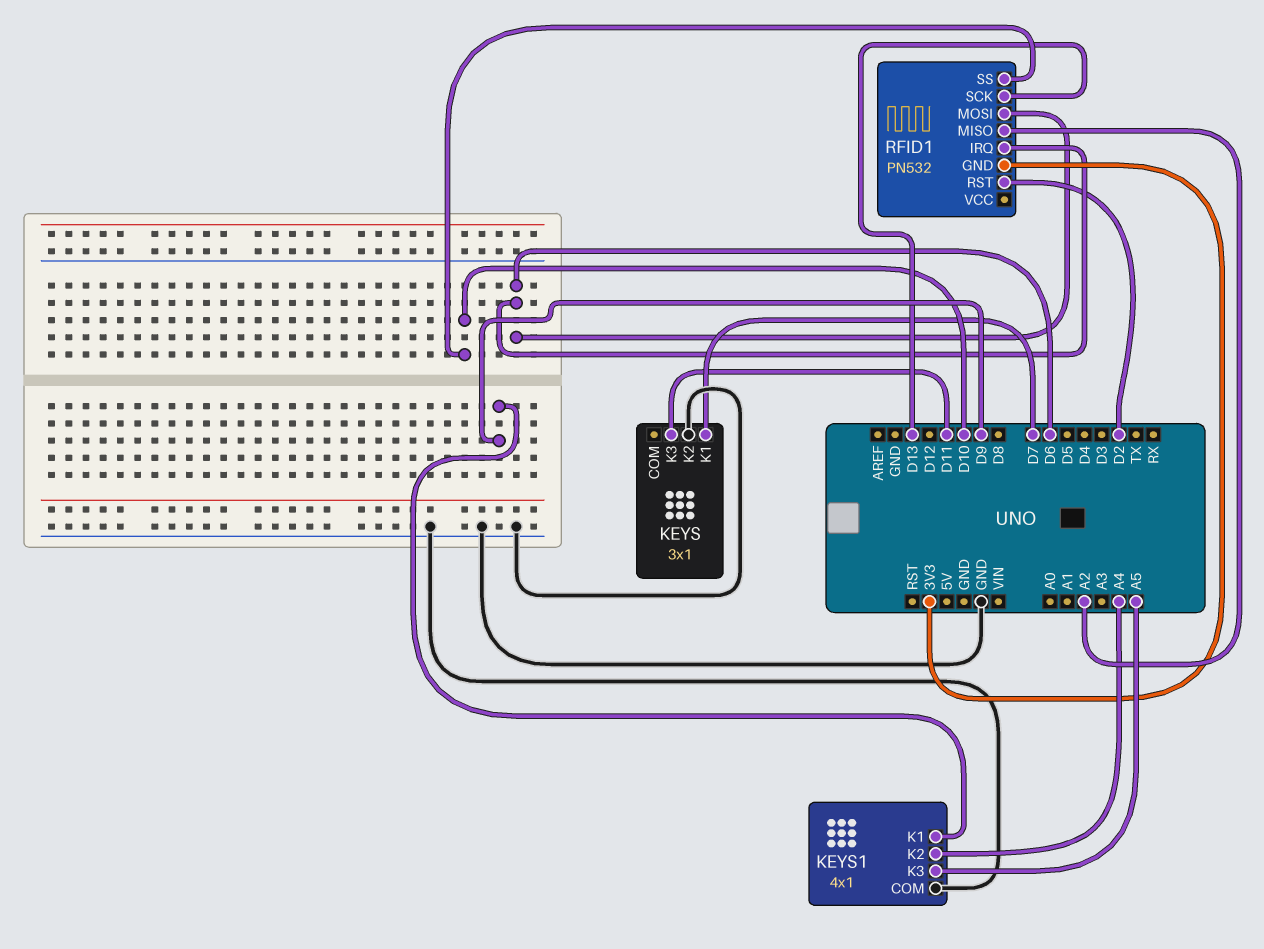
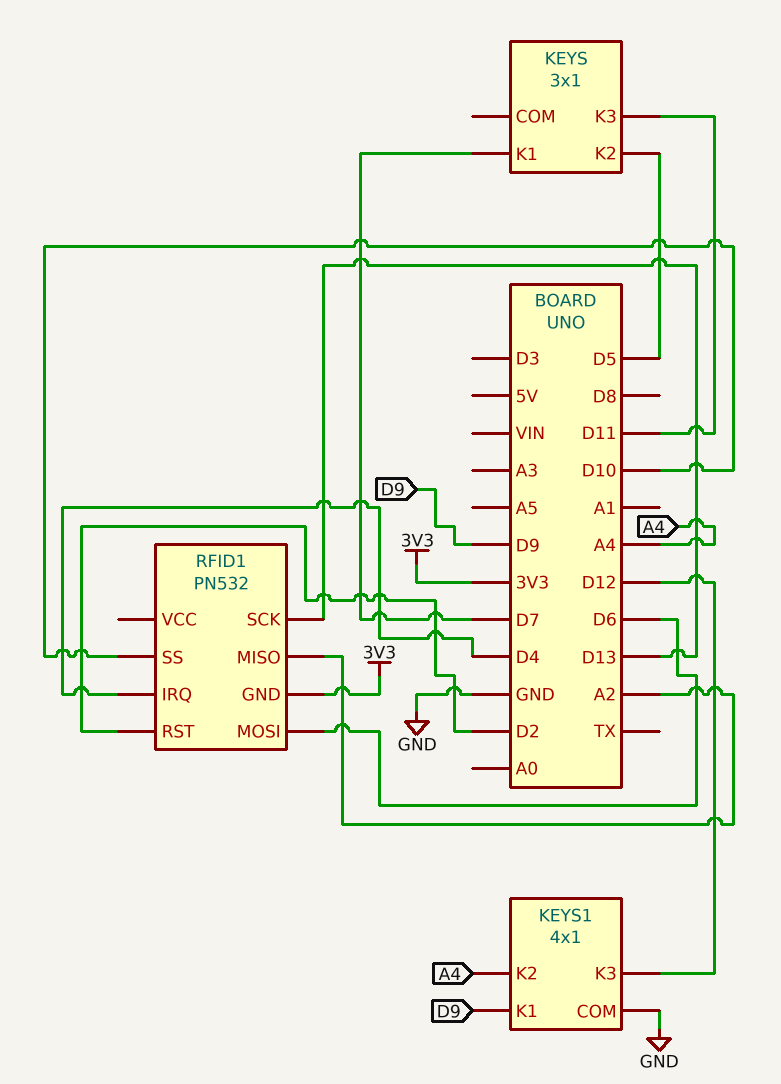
KEYS pin K2: GND -> D5
KEYS1 pin K3: A5 -> D12
RFID1 pin IRQ: D6 -> D4

